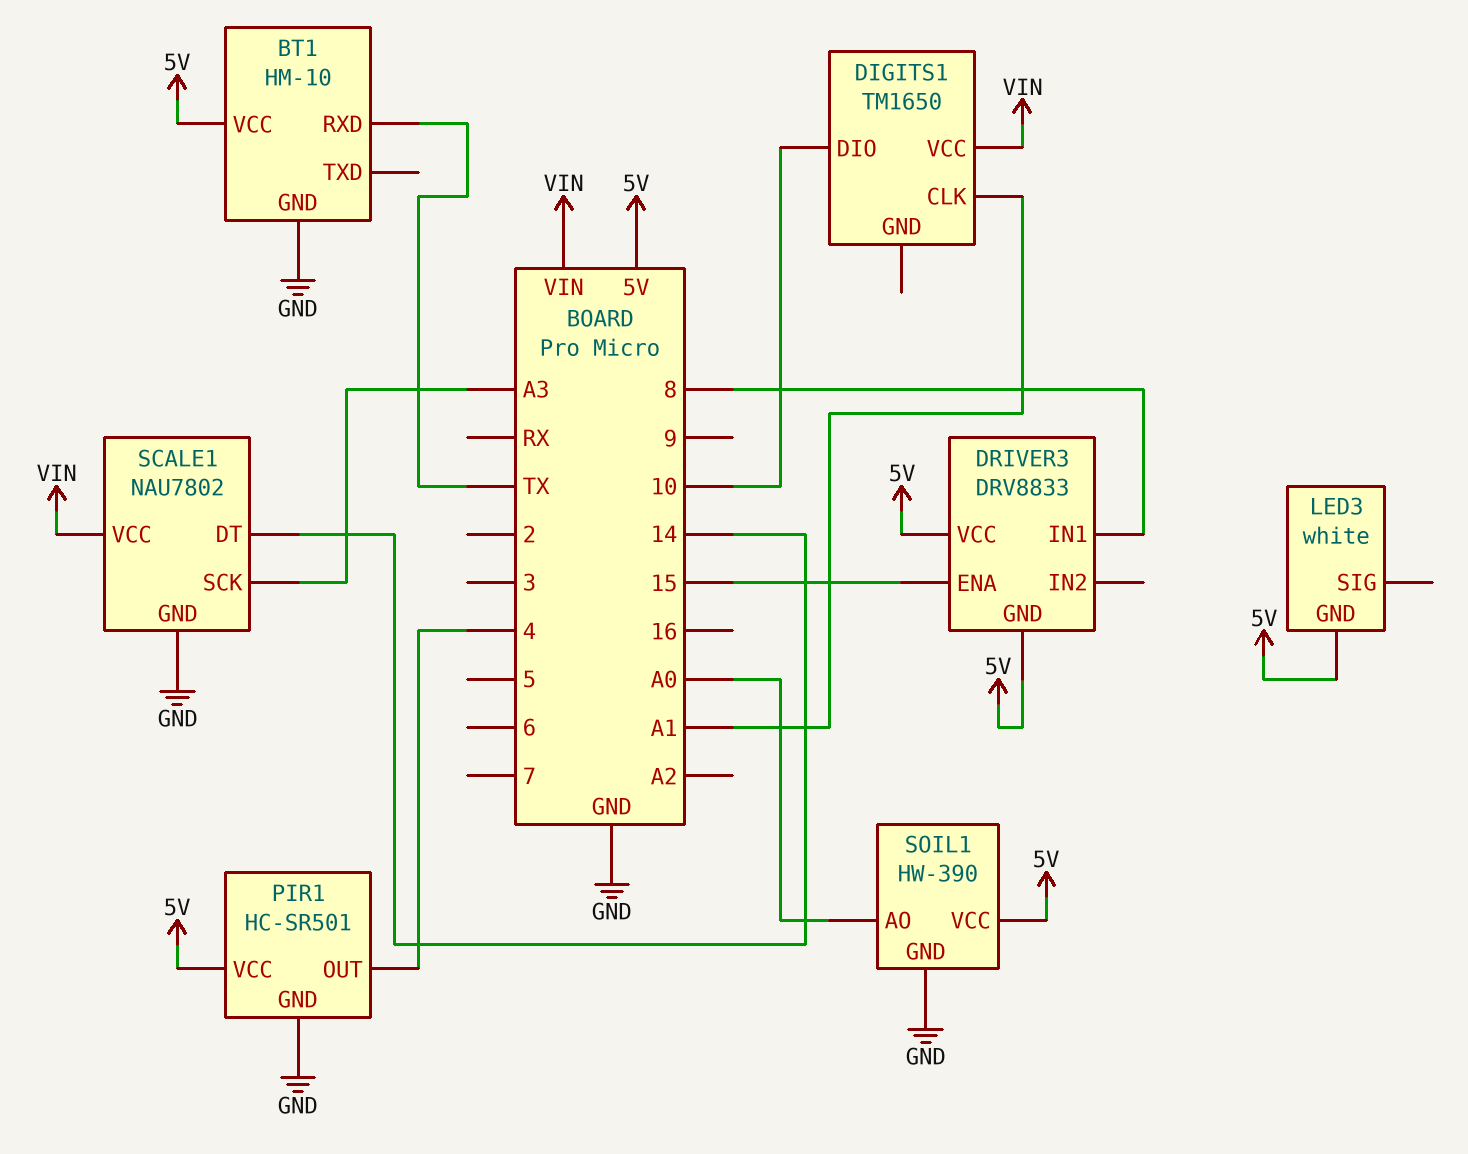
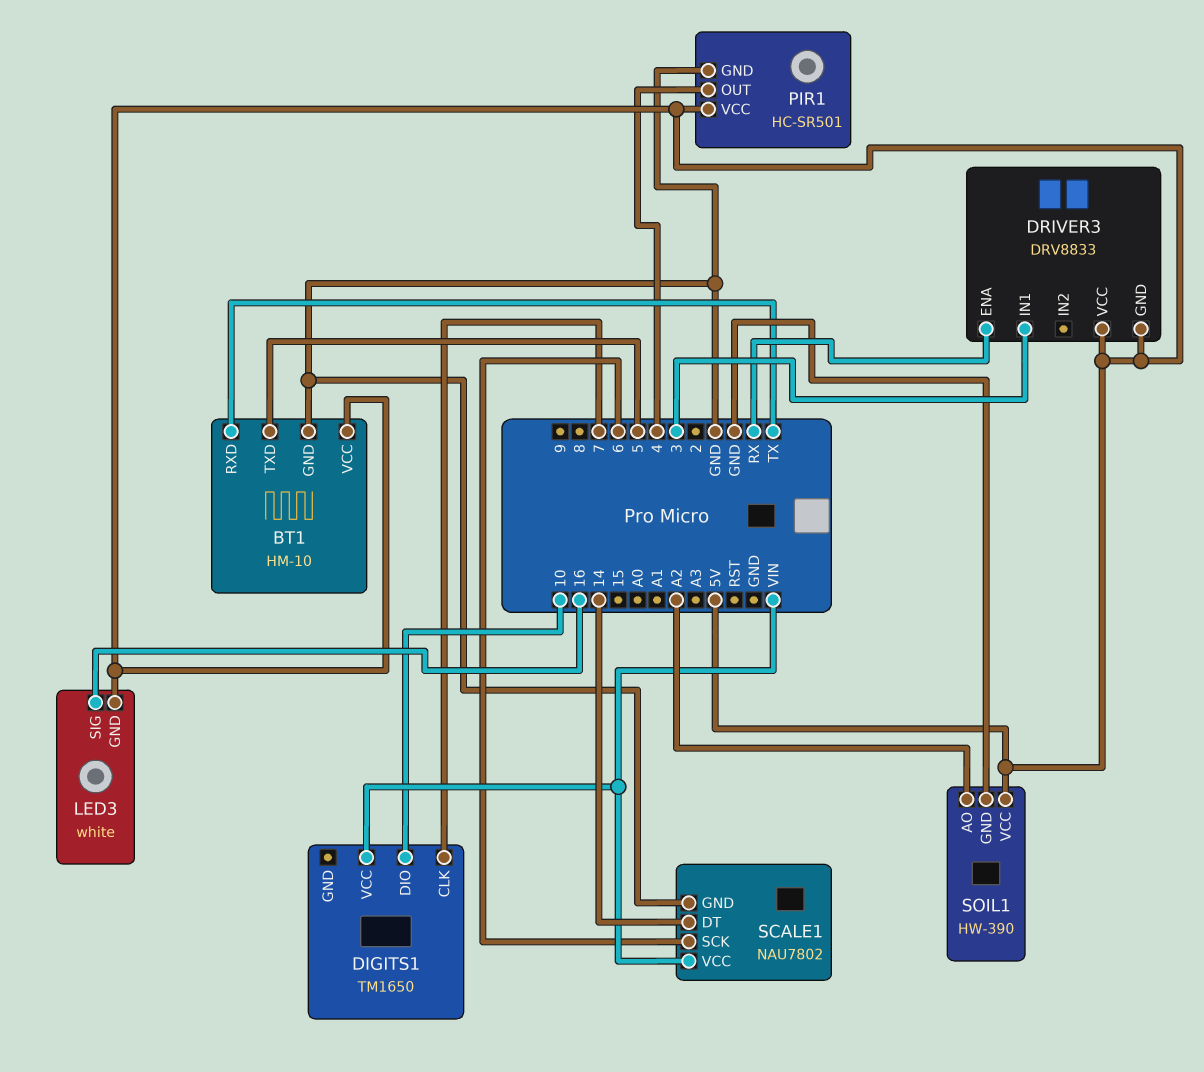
BT1 pin TXD: none -> 5
DIGITS1 pin CLK: A1 -> 7
DRIVER3 pin ENA: 15 -> RX
DRIVER3 pin IN1: 8 -> 3
LED3 pin SIG: none -> 16
SCALE1 pin SCK: A3 -> 6
SOIL1 pin AO: A0 -> A2

